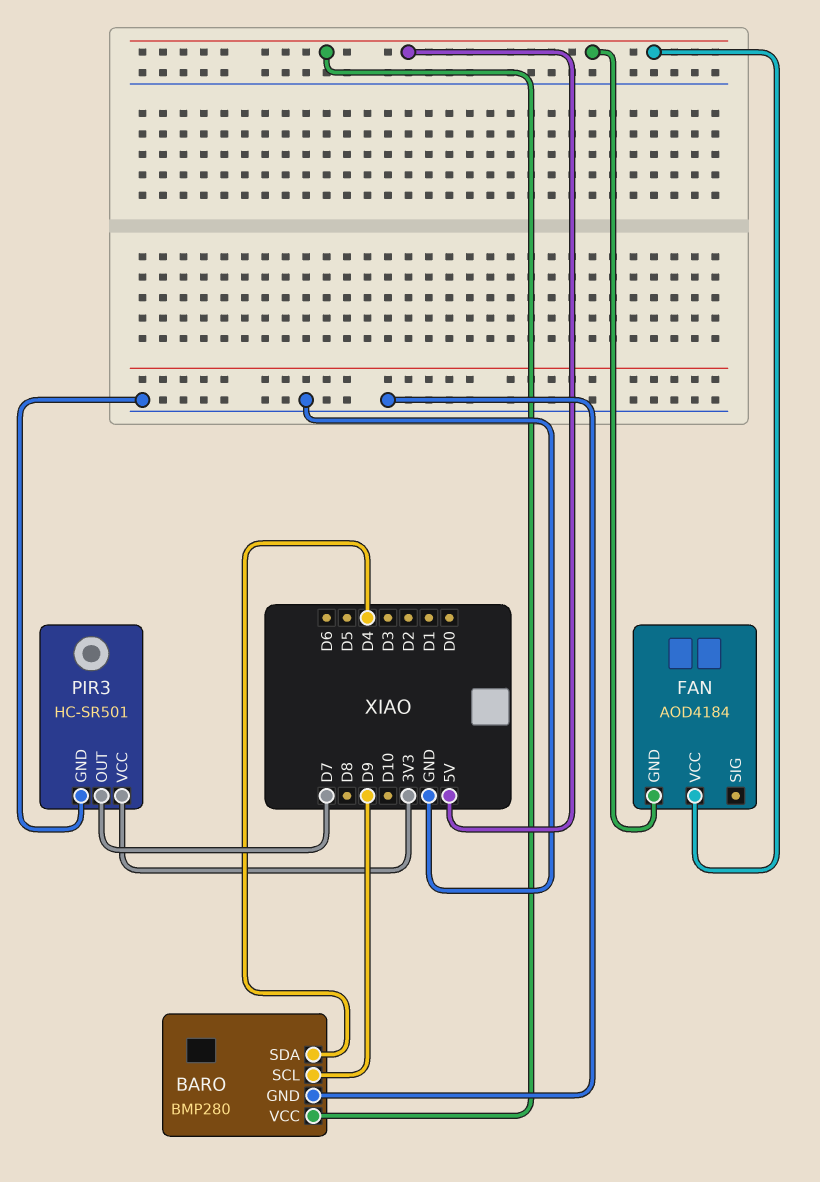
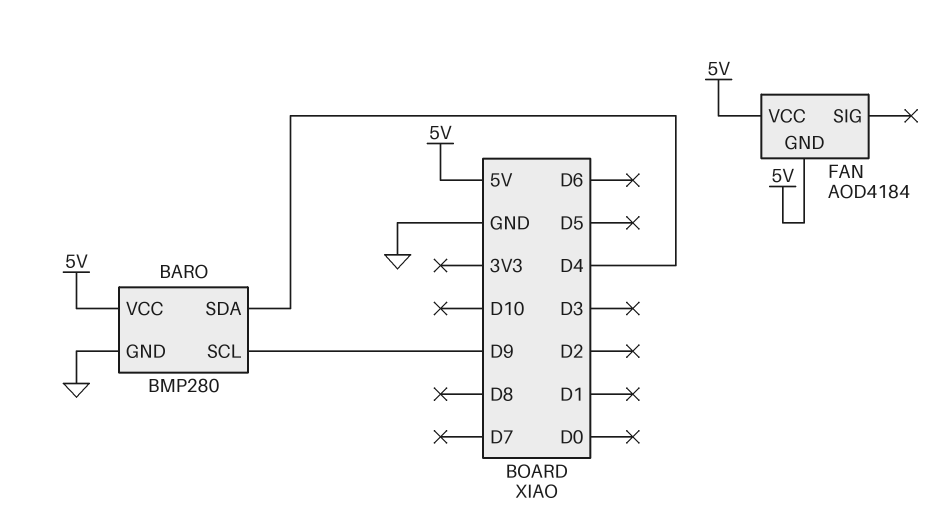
PIR3: HC-SR501 -> none
PIR3 pin GND: GND -> none
PIR3 pin OUT: D7 -> none
PIR3 pin VCC: 3V3 -> none

